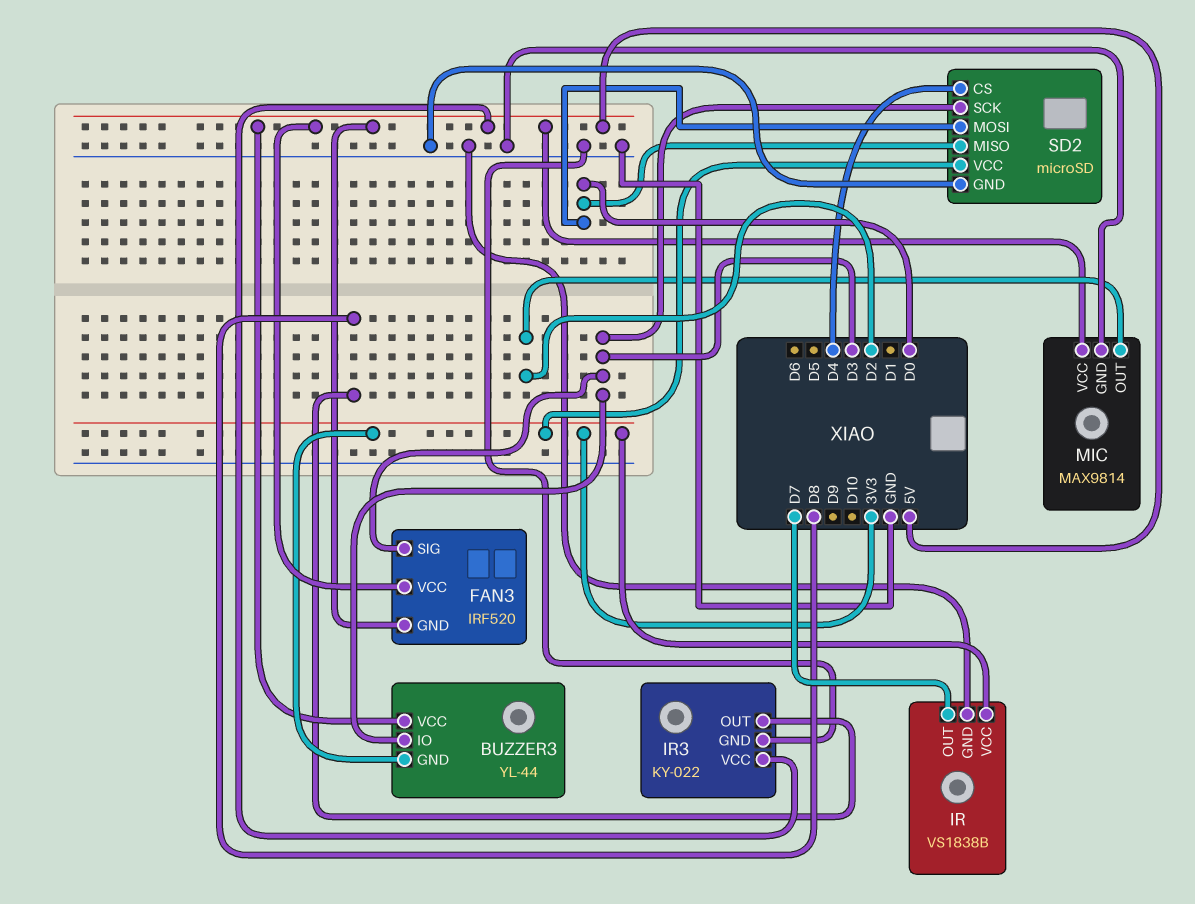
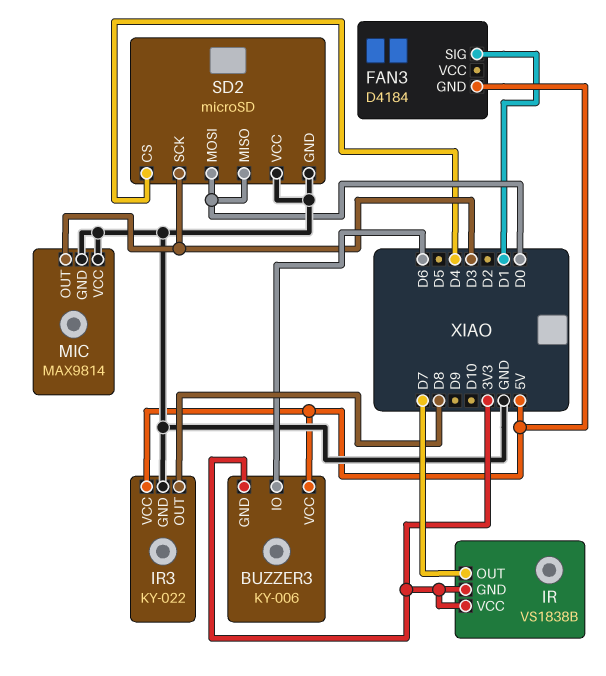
BUZZER3: YL-44 -> KY-006
BUZZER3 pin IO: D3 -> D6
FAN3: IRF520 -> D4184
FAN3 pin SIG: D3 -> D1
FAN3 pin VCC: 5V -> none
IR pin GND: GND -> 3V3
MIC pin OUT: D2 -> D3
MIC pin VCC: 5V -> GND
SD2 pin VCC: 3V3 -> GND

